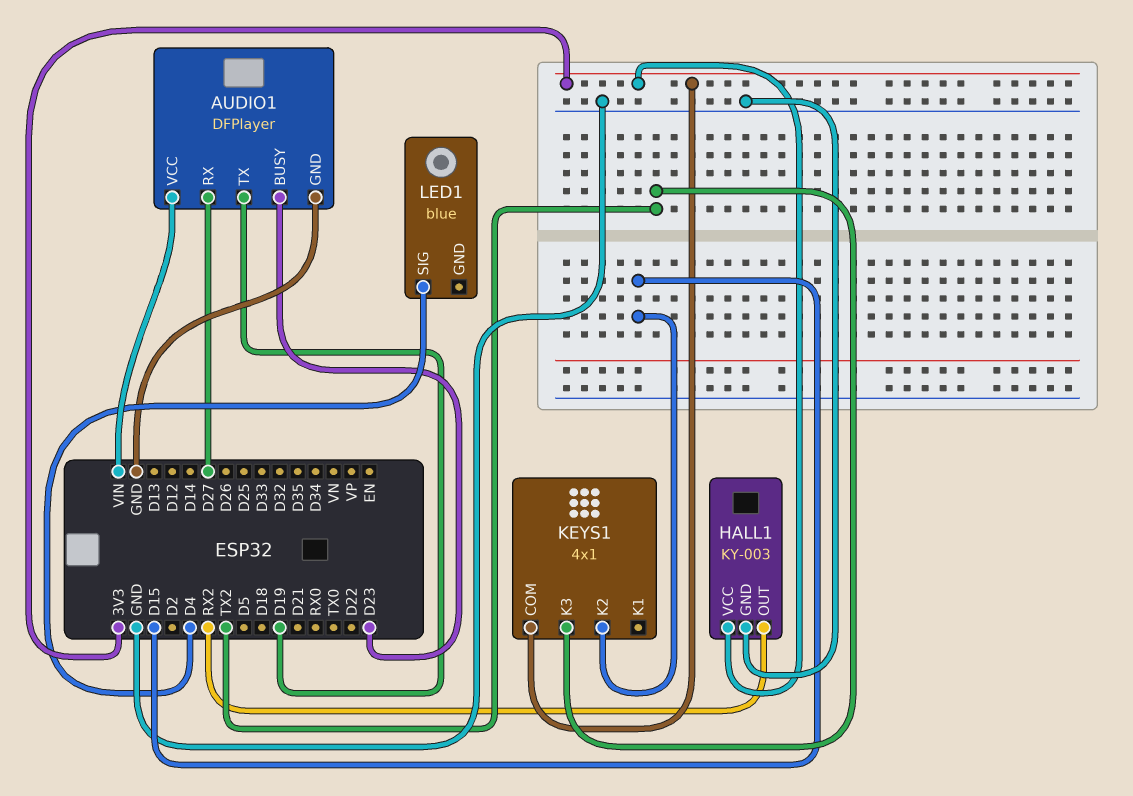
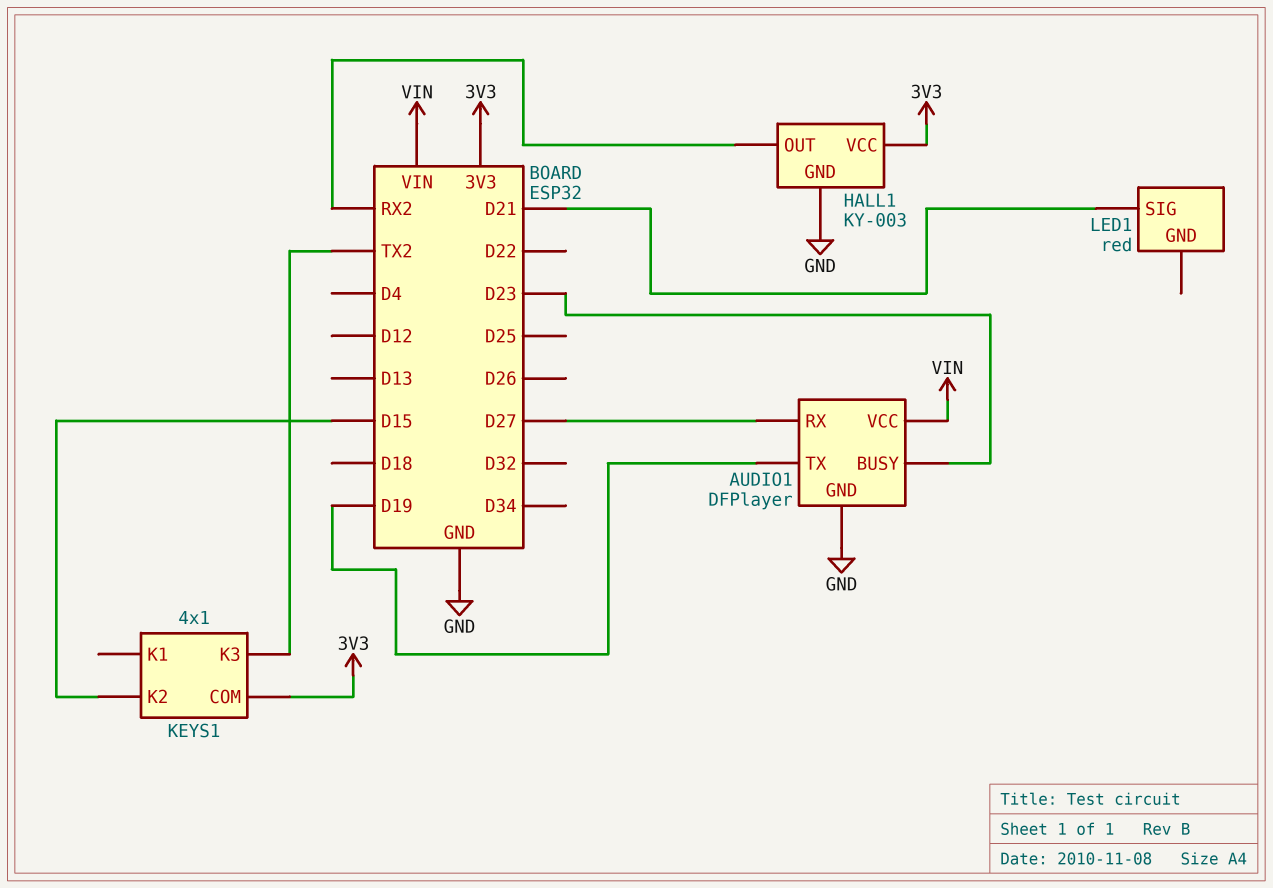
LED1: blue -> red
LED1 pin SIG: D4 -> D21

